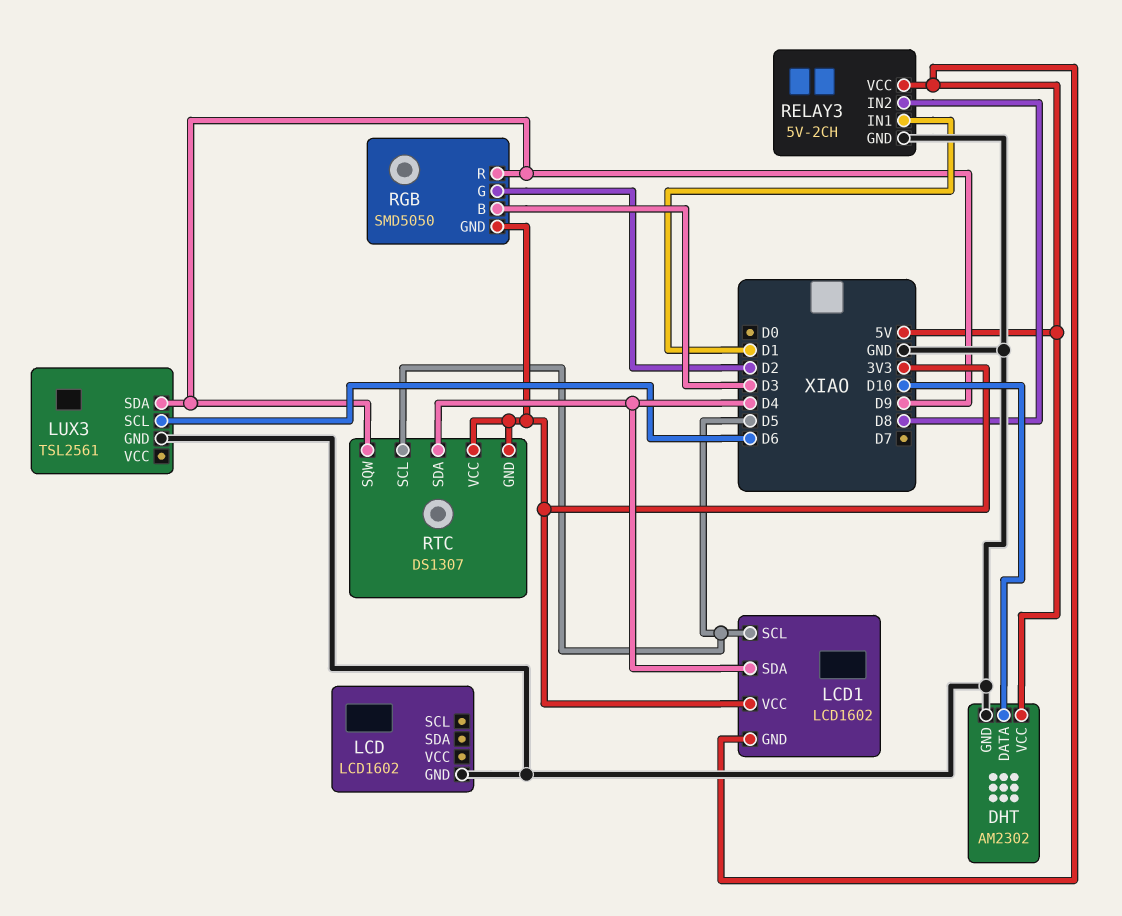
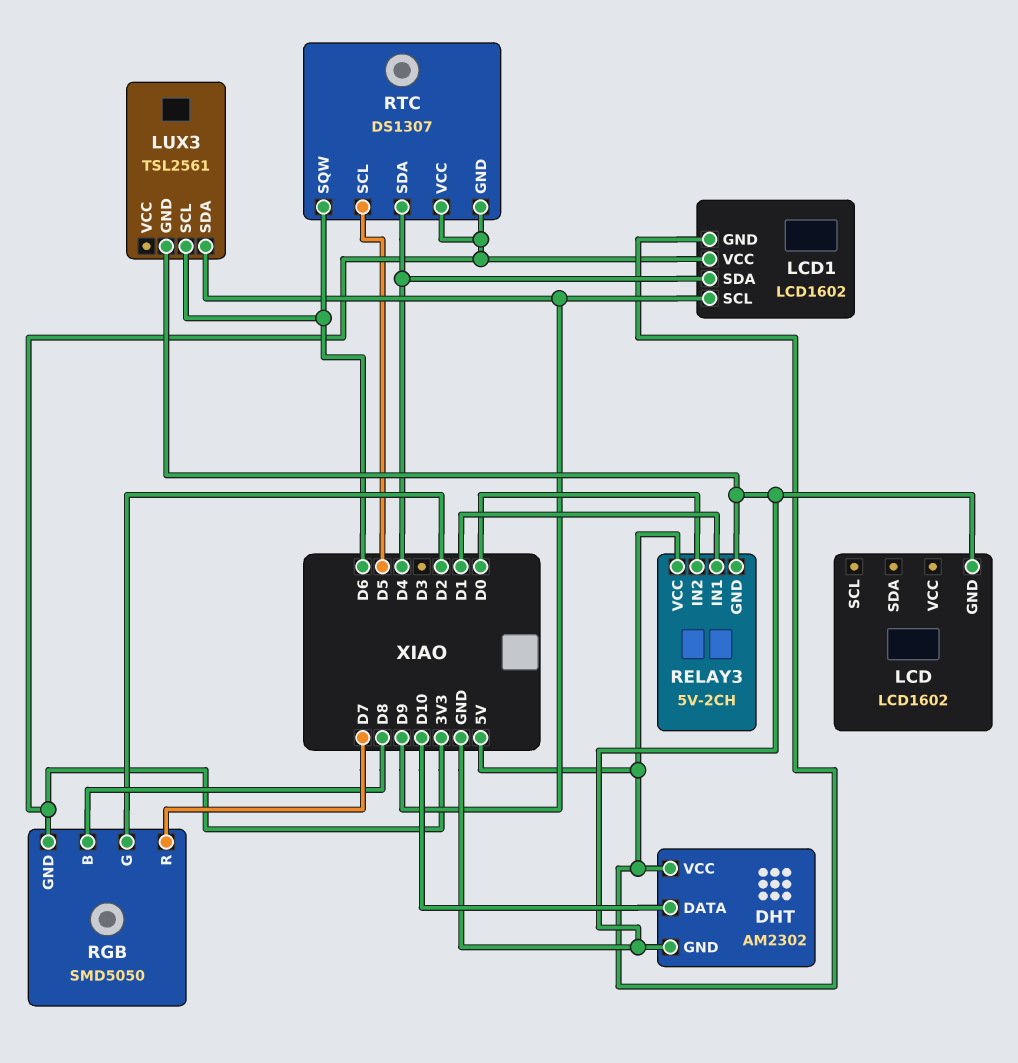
LCD1 pin SCL: D5 -> D9
RELAY3 pin IN2: D8 -> D0
RGB pin B: D3 -> D8
RGB pin R: D9 -> D7
RTC pin SQW: D9 -> D6

